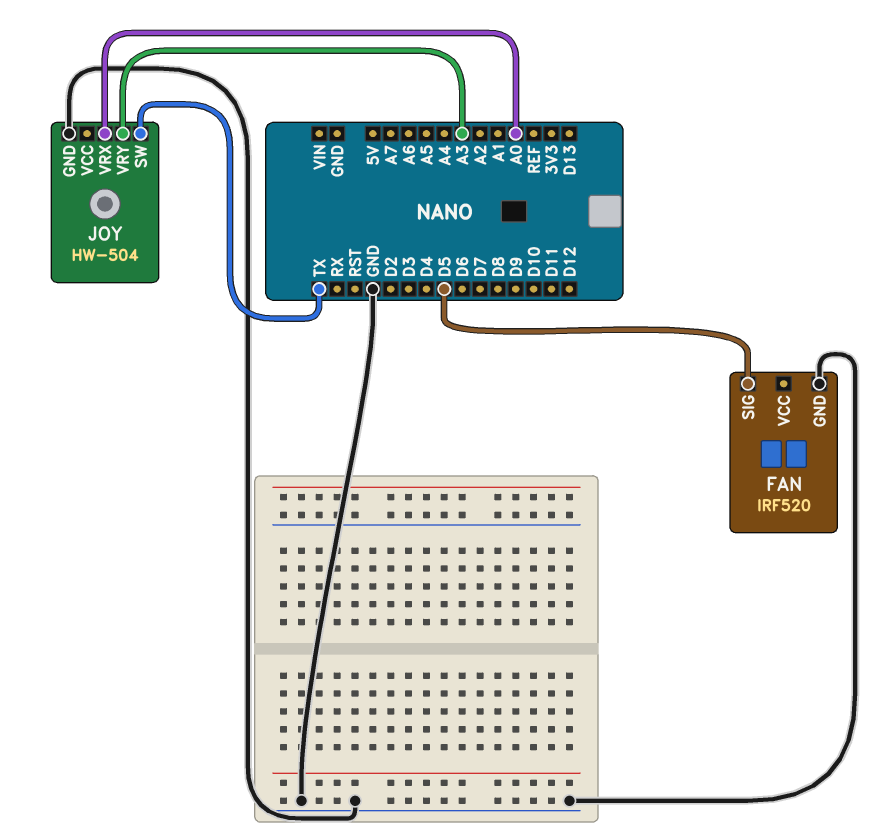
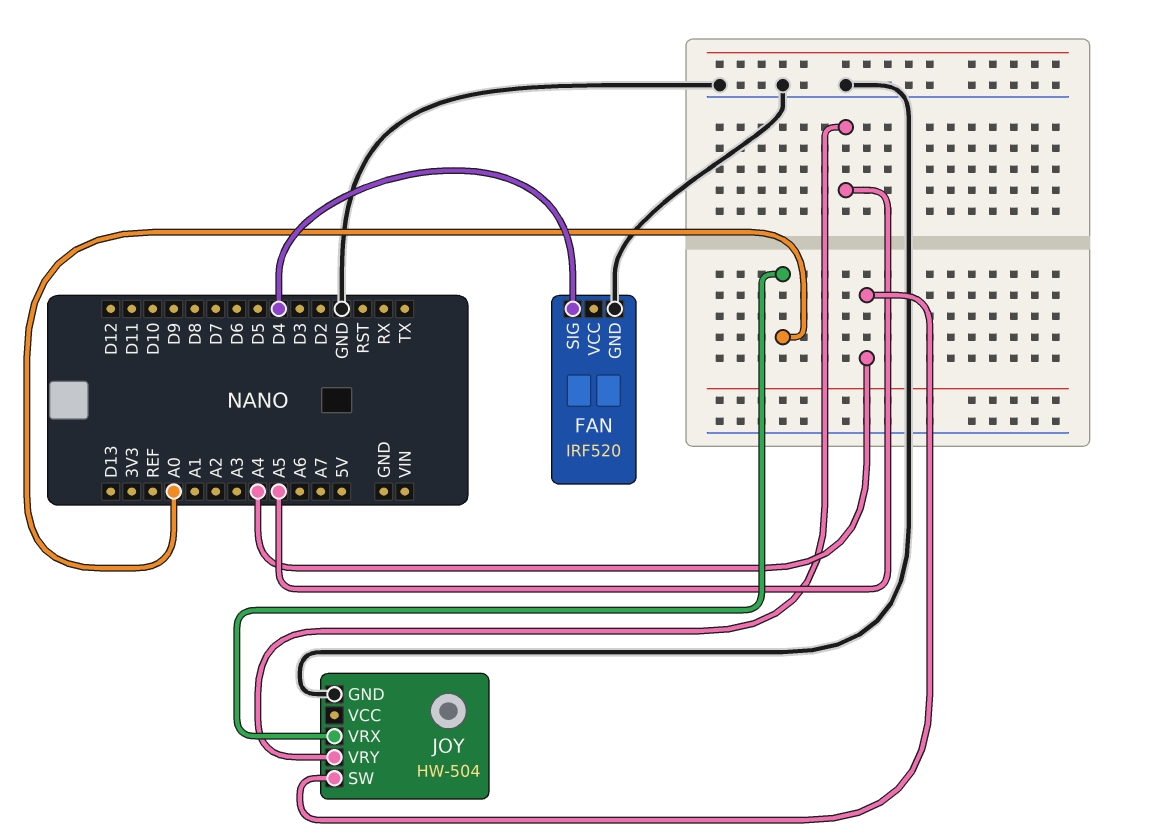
FAN pin SIG: D5 -> D4
JOY pin SW: TX -> A4
JOY pin VRY: A3 -> A5

